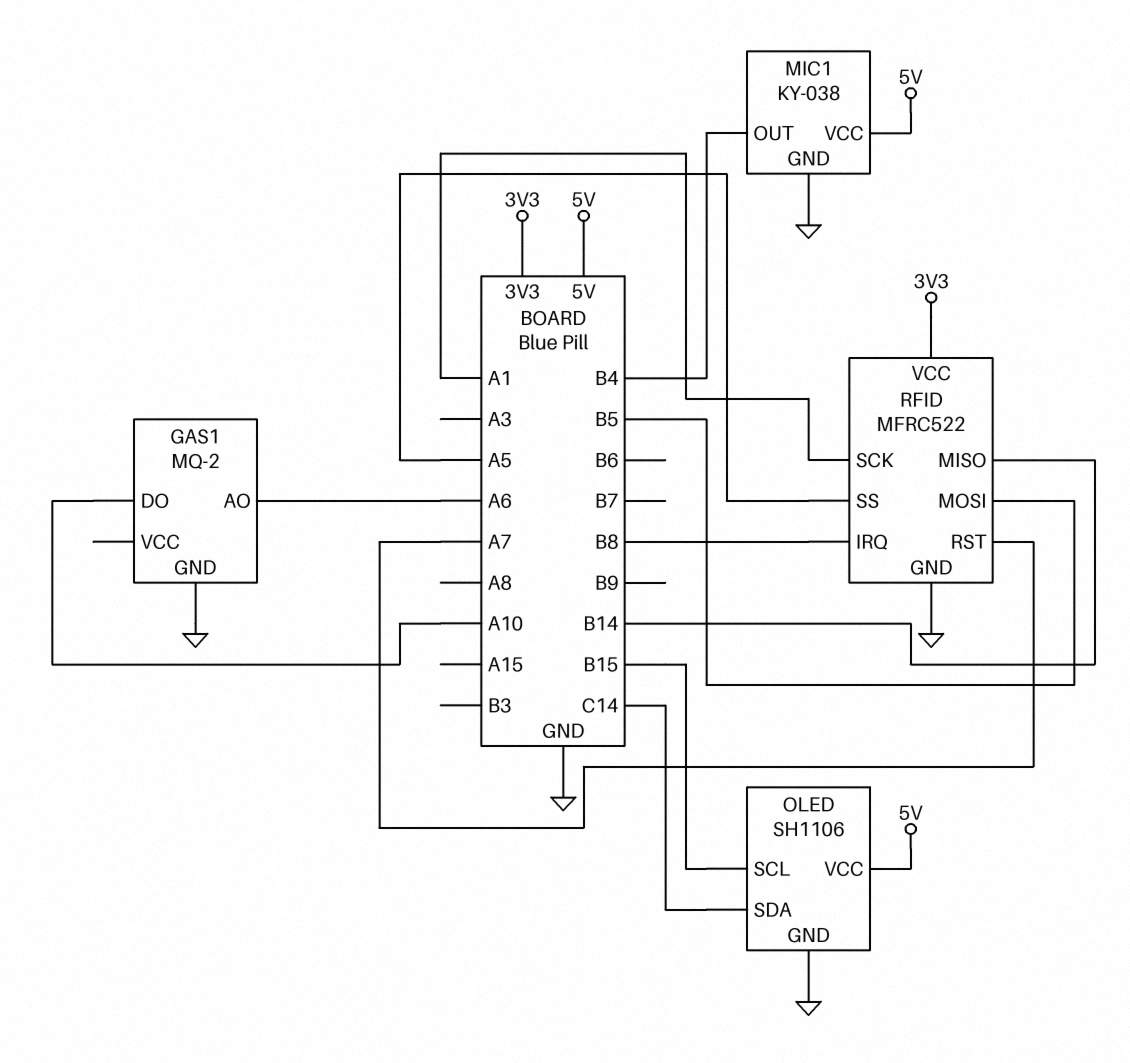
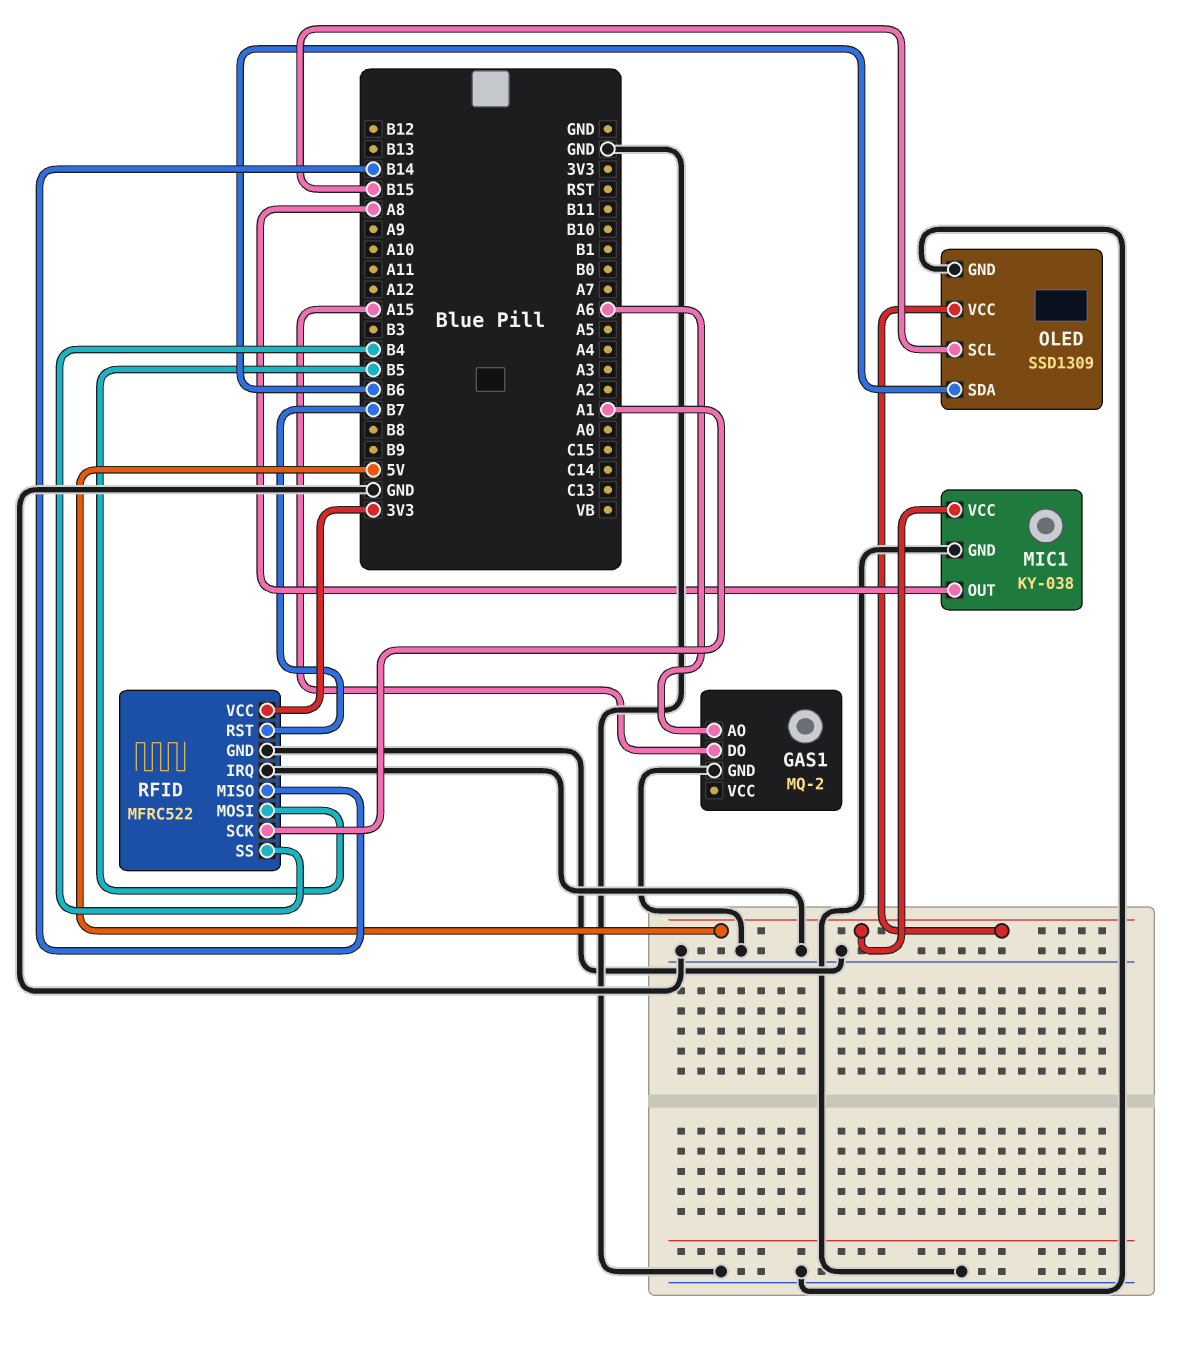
GAS1 pin DO: A10 -> A15
MIC1 pin OUT: B4 -> A8
OLED: SH1106 -> SSD1309
OLED pin SDA: C14 -> B6
RFID pin IRQ: B8 -> GND
RFID pin RST: A7 -> B7
RFID pin SS: A5 -> B4

